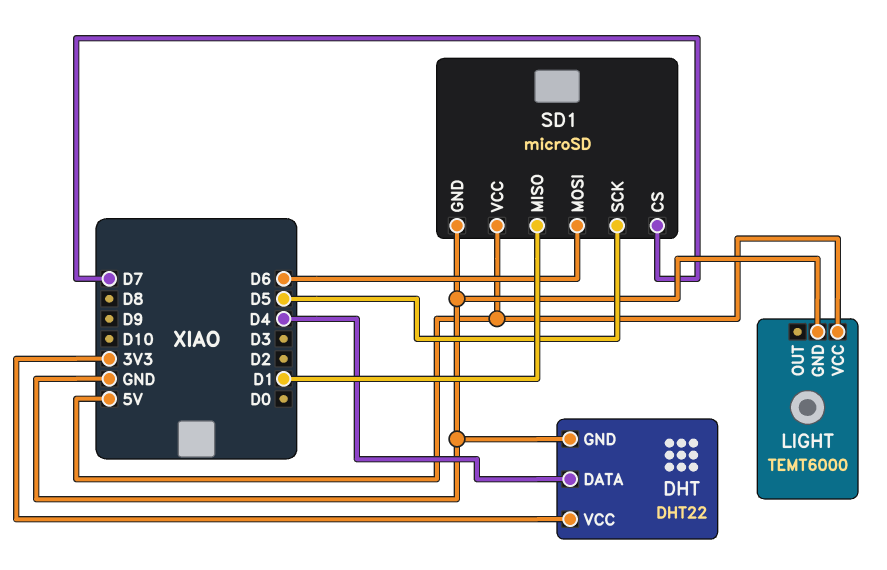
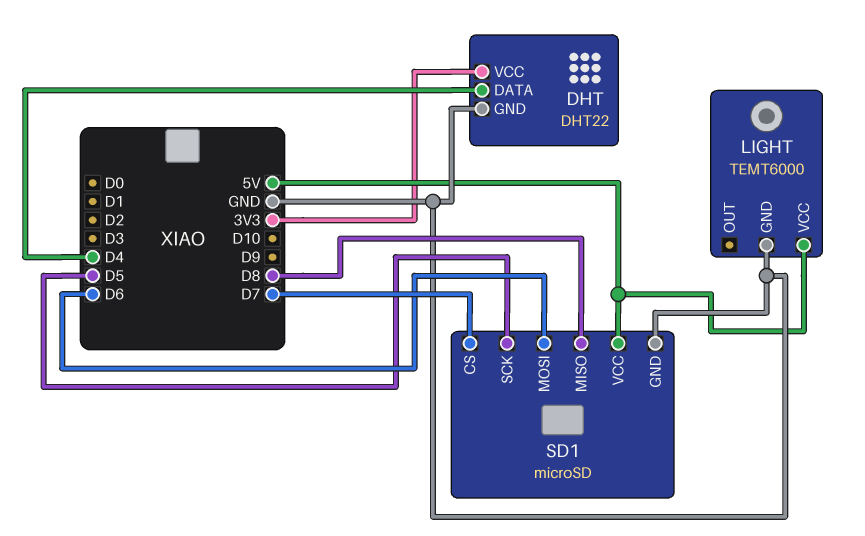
SD1 pin MISO: D1 -> D8

